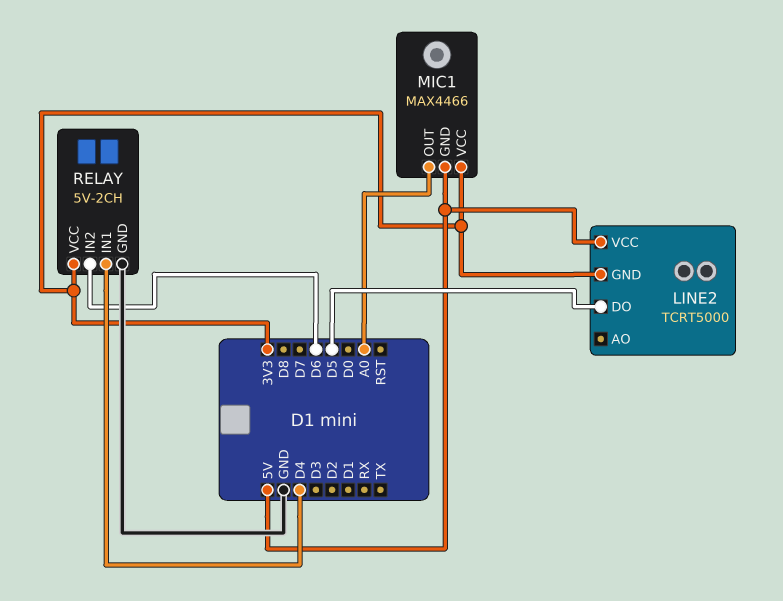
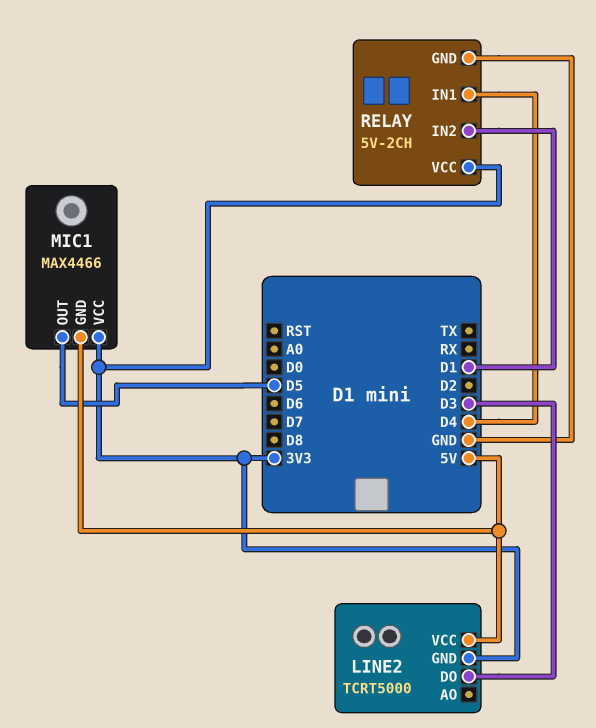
LINE2 pin DO: D5 -> D3
MIC1 pin OUT: A0 -> D5
RELAY pin IN2: D6 -> D1

